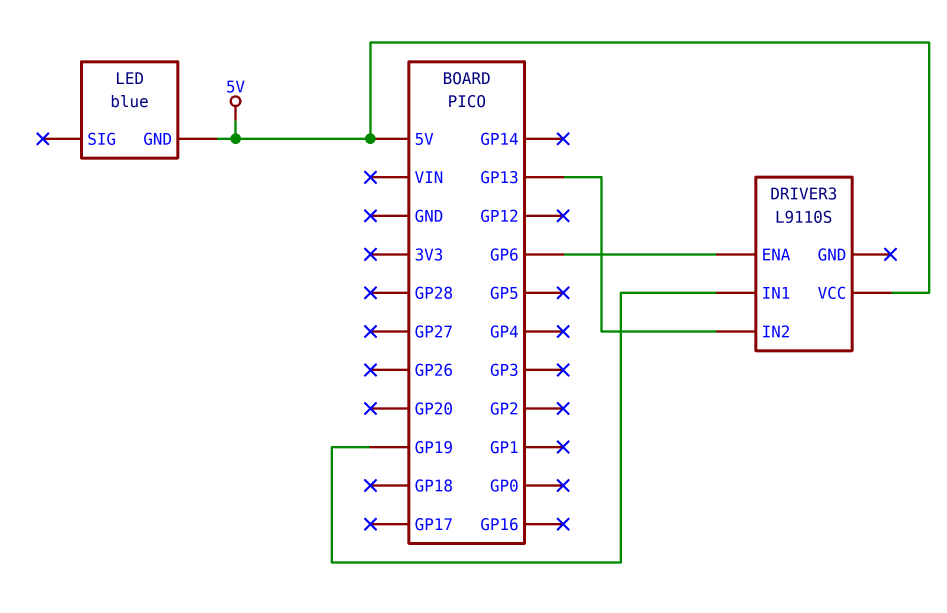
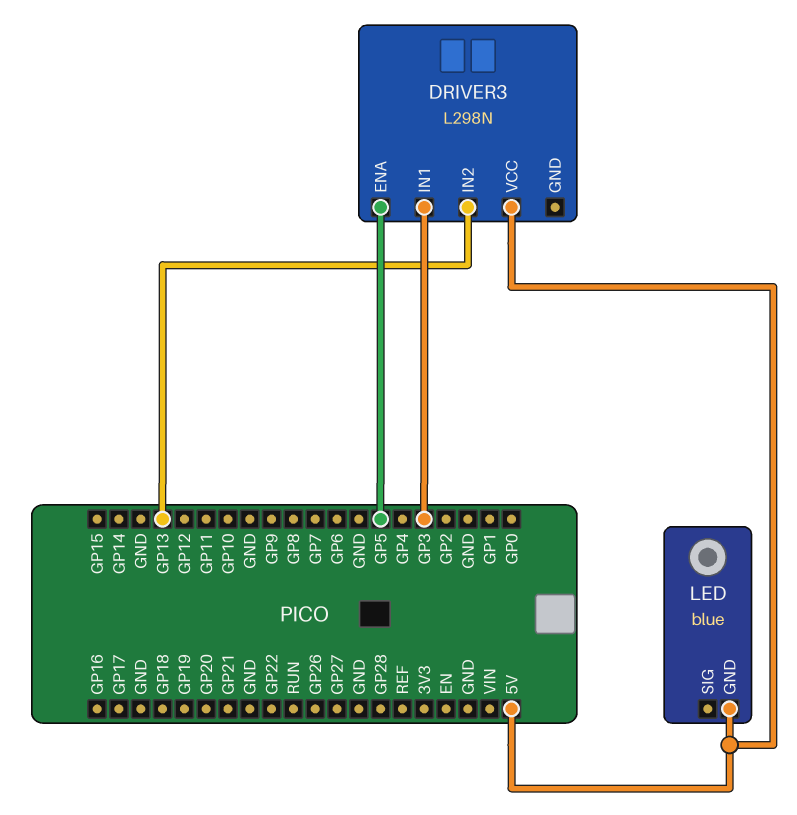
DRIVER3: L9110S -> L298N
DRIVER3 pin ENA: GP6 -> GP5
DRIVER3 pin IN1: GP19 -> GP3

